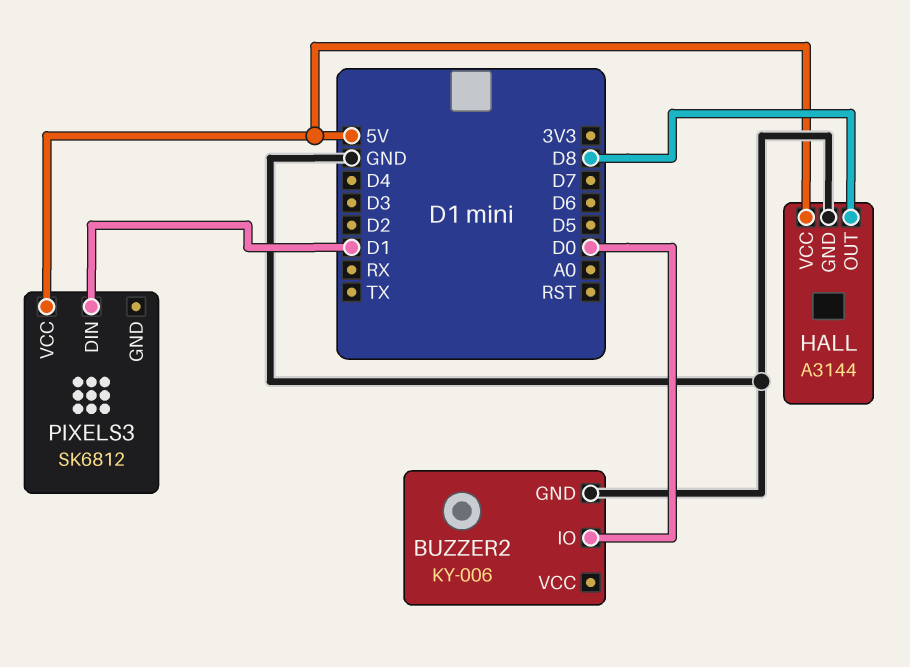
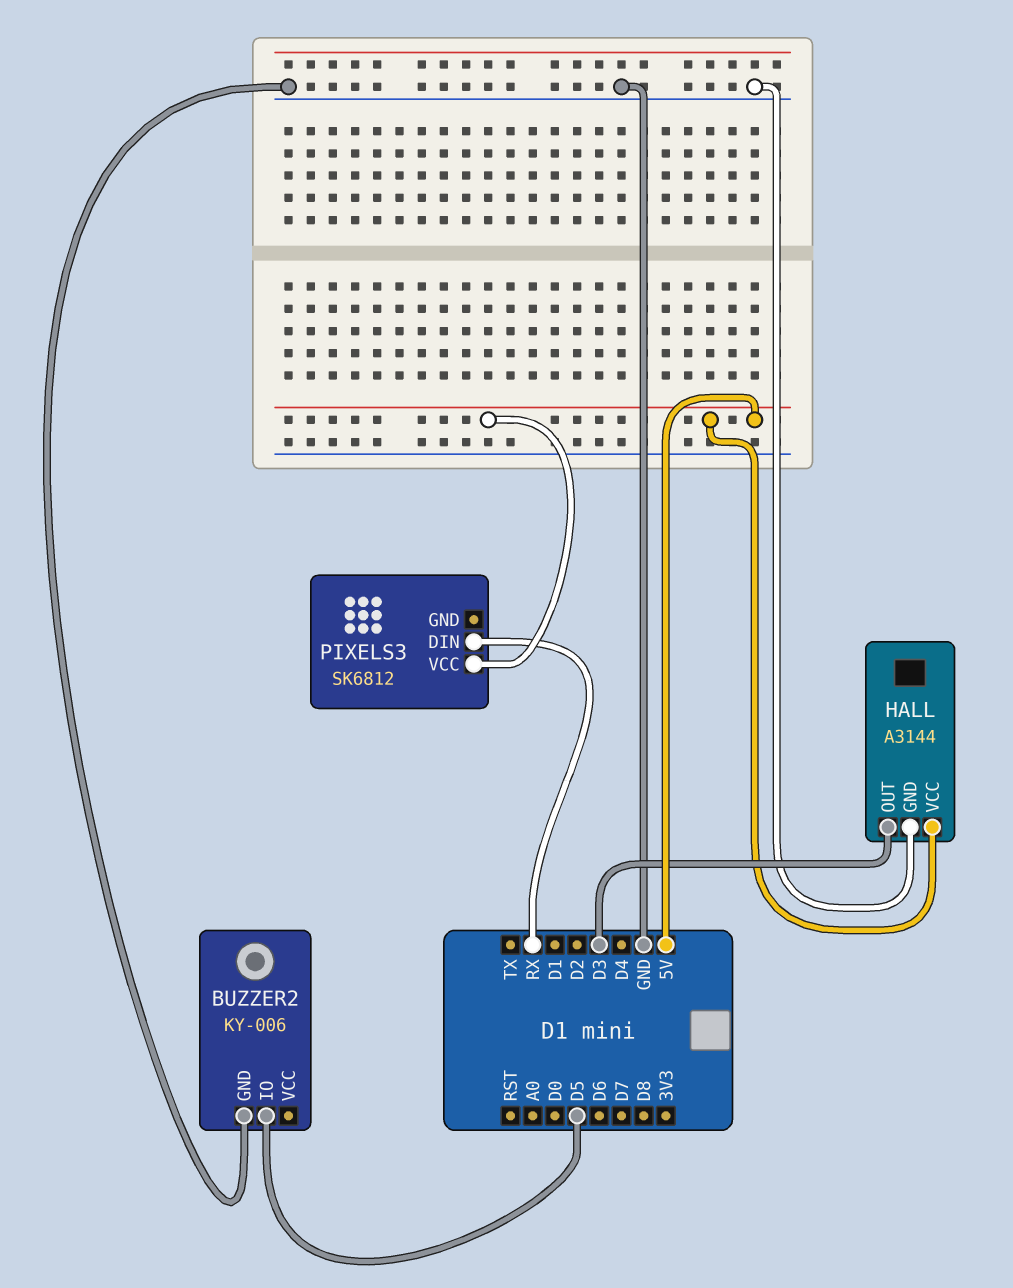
BUZZER2 pin IO: D0 -> D5
HALL pin OUT: D8 -> D3
PIXELS3 pin DIN: D1 -> RX

